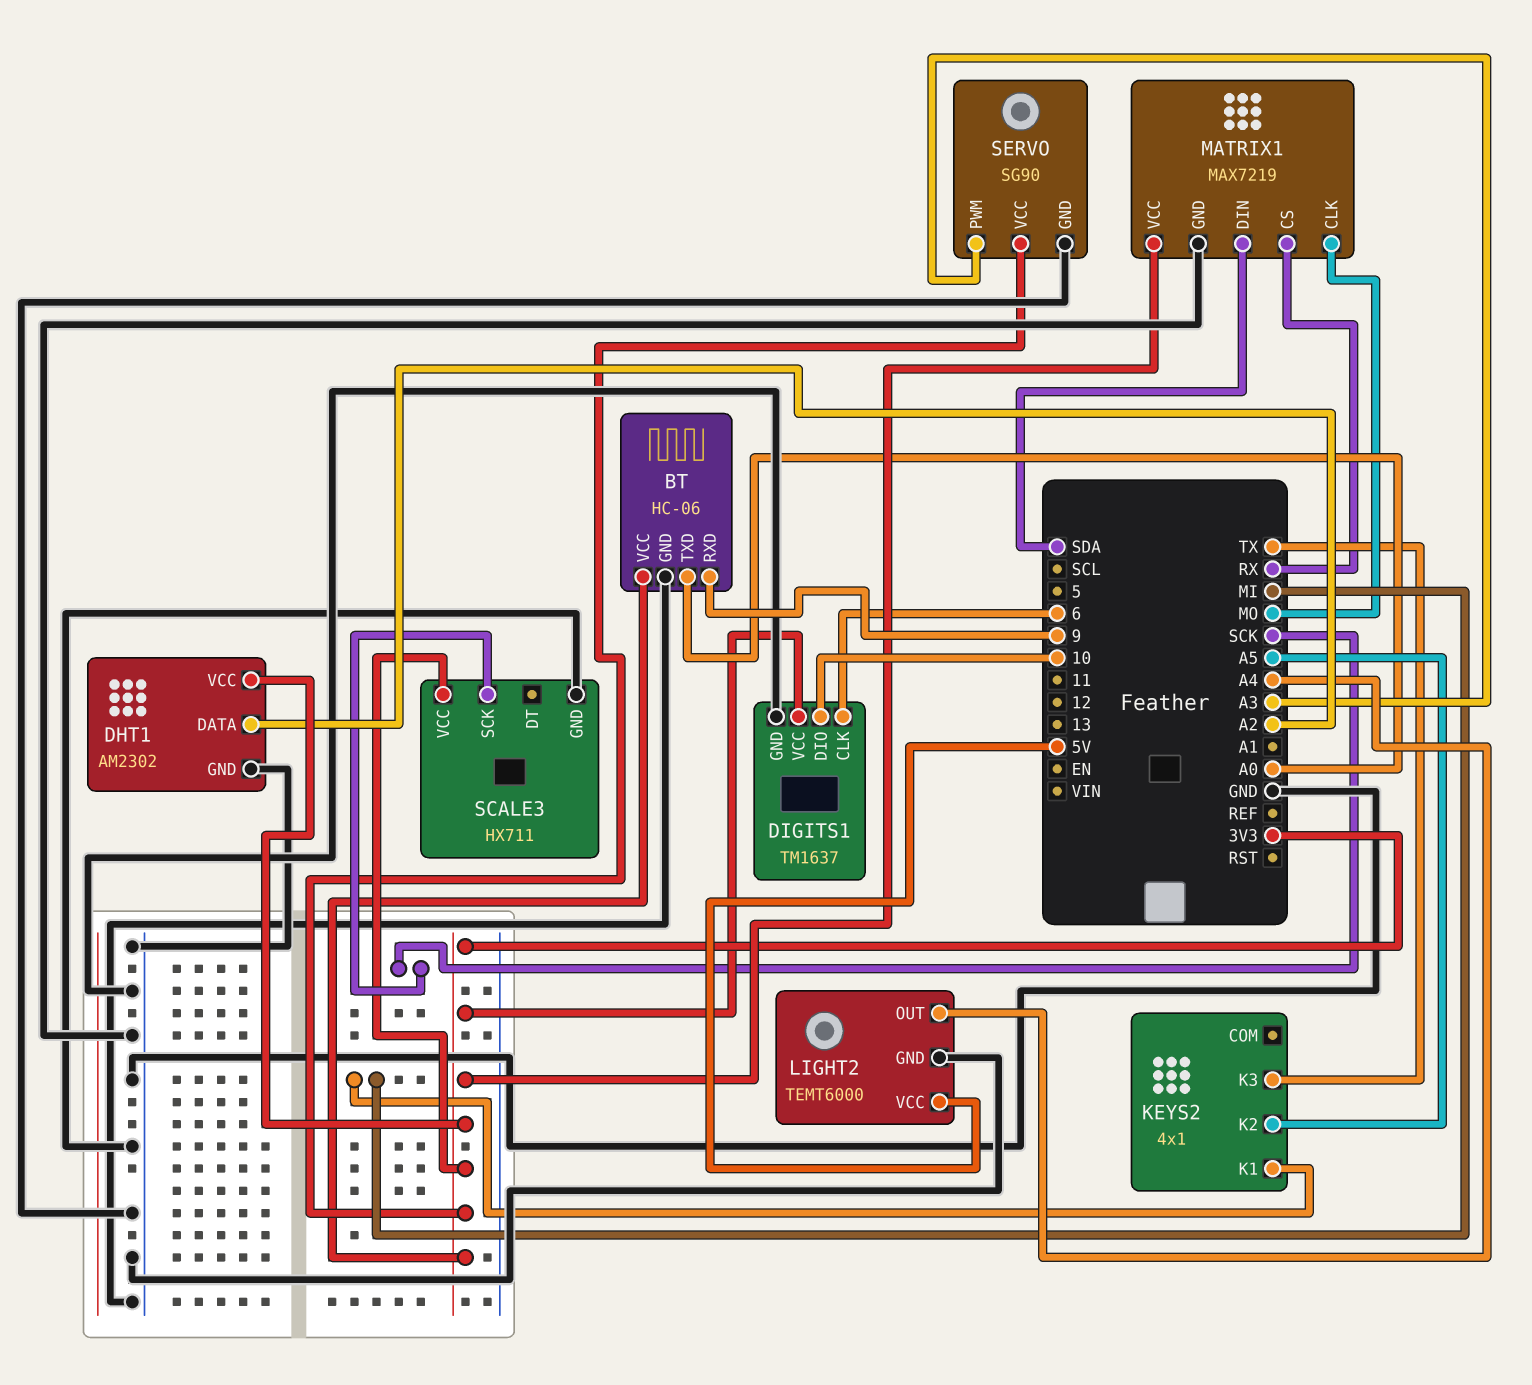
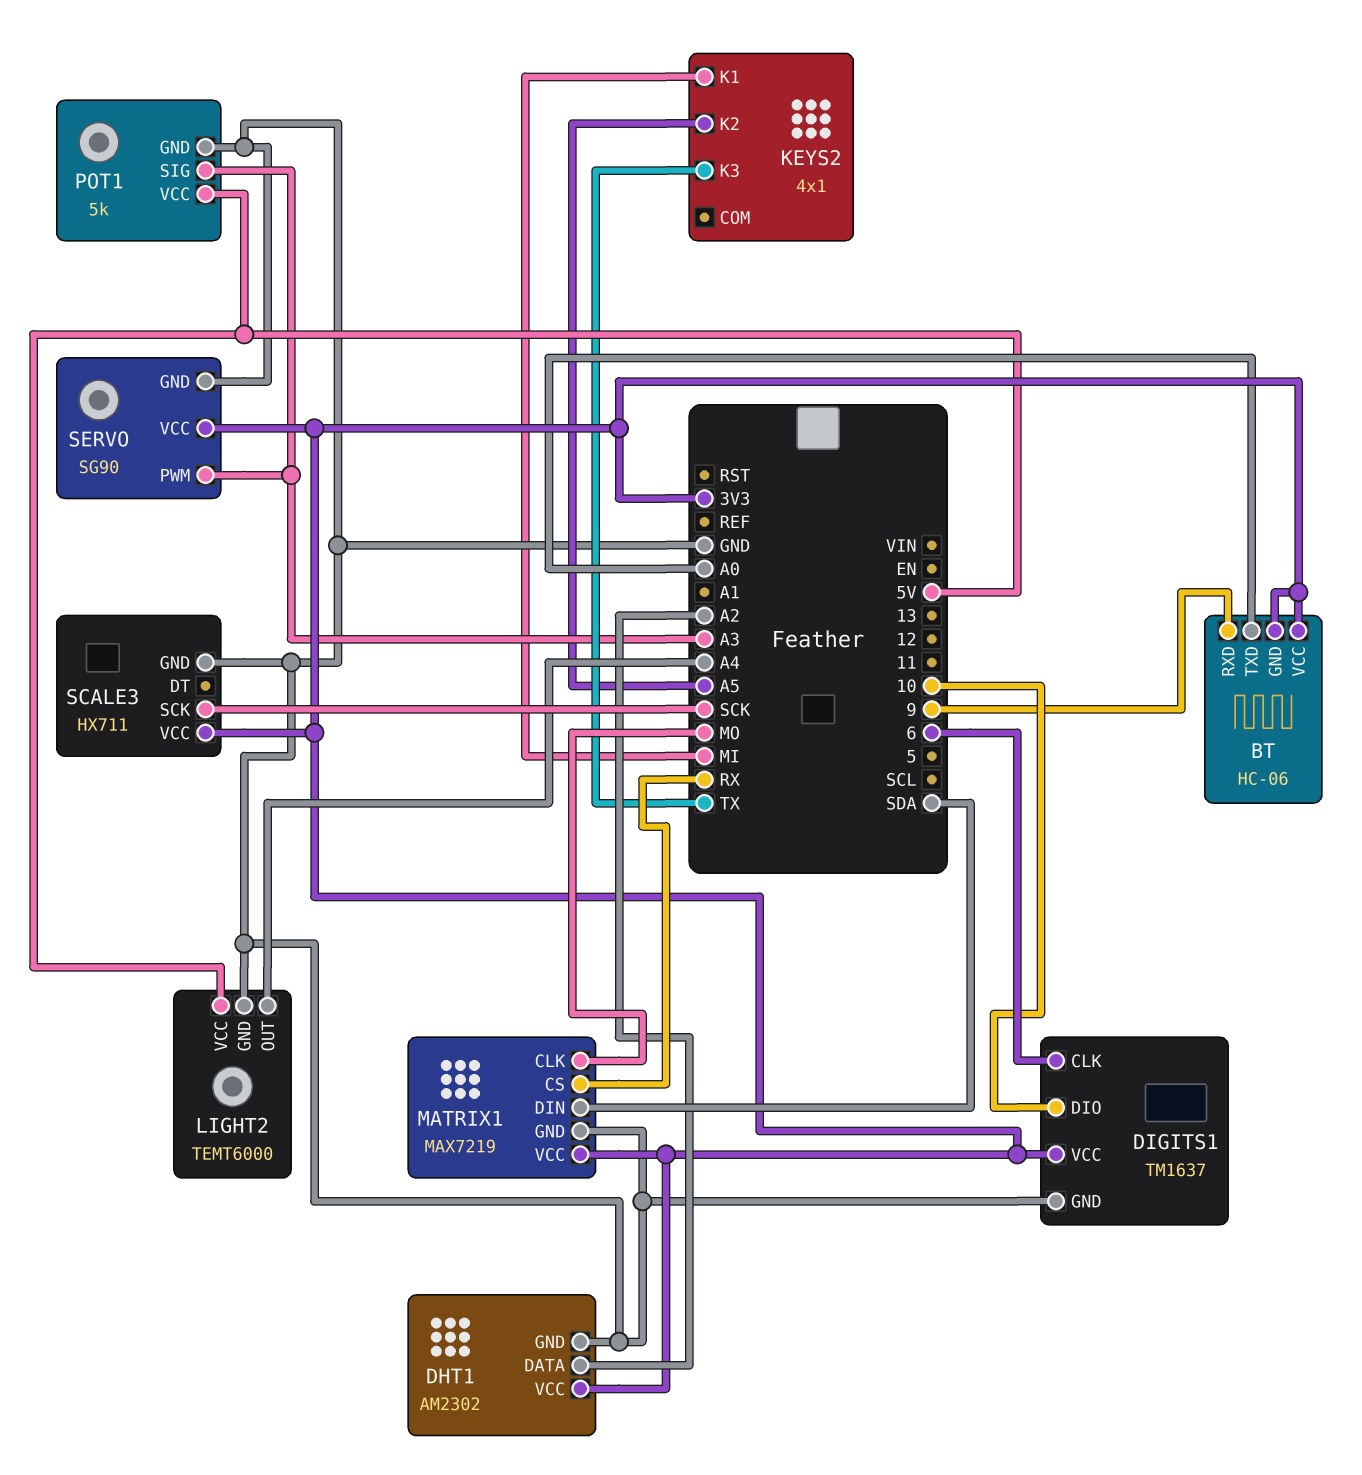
BT pin GND: GND -> 3V3
POT1: none -> 5k
POT1 pin GND: none -> GND
POT1 pin SIG: none -> A3
POT1 pin VCC: none -> 5V

